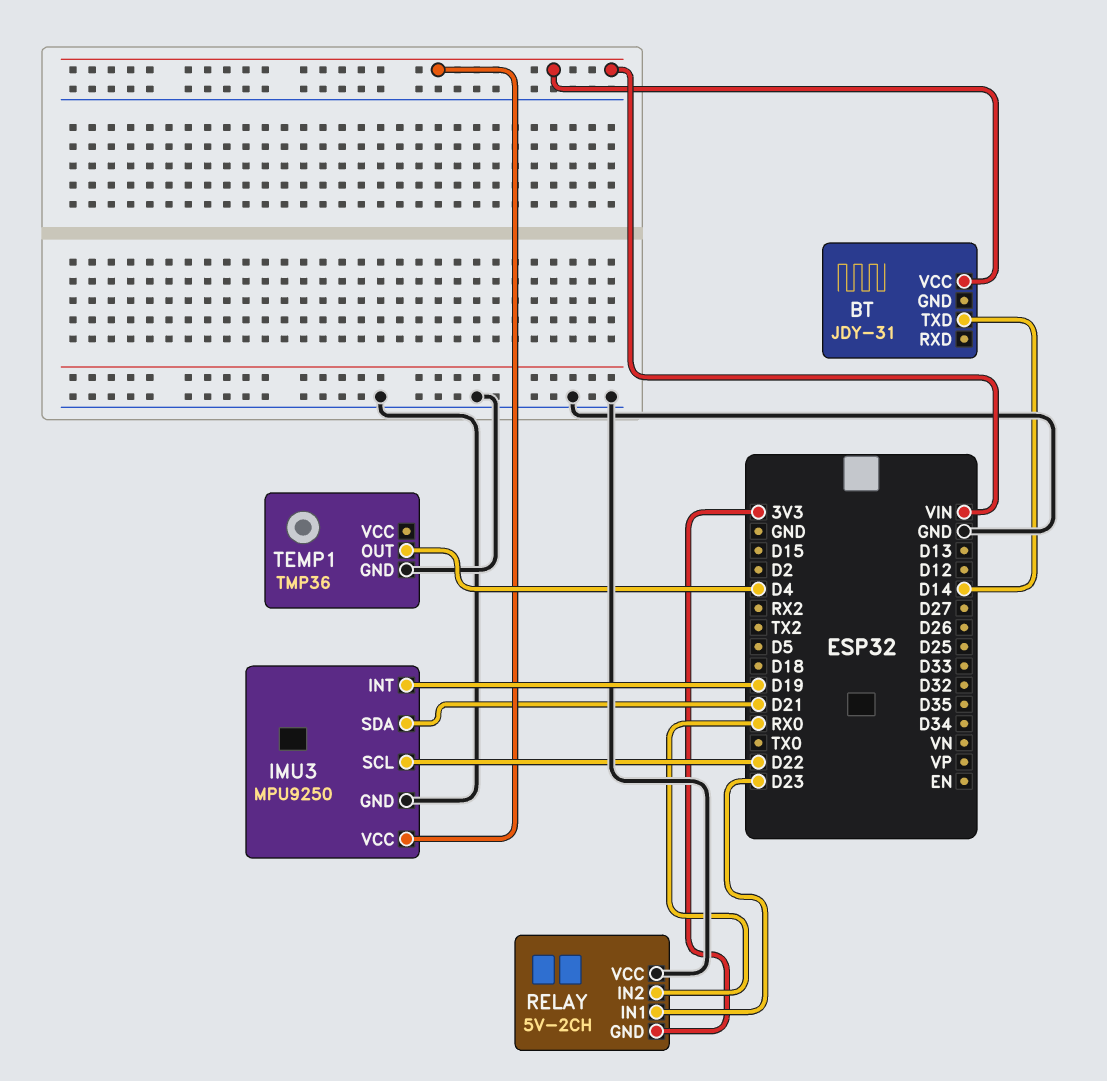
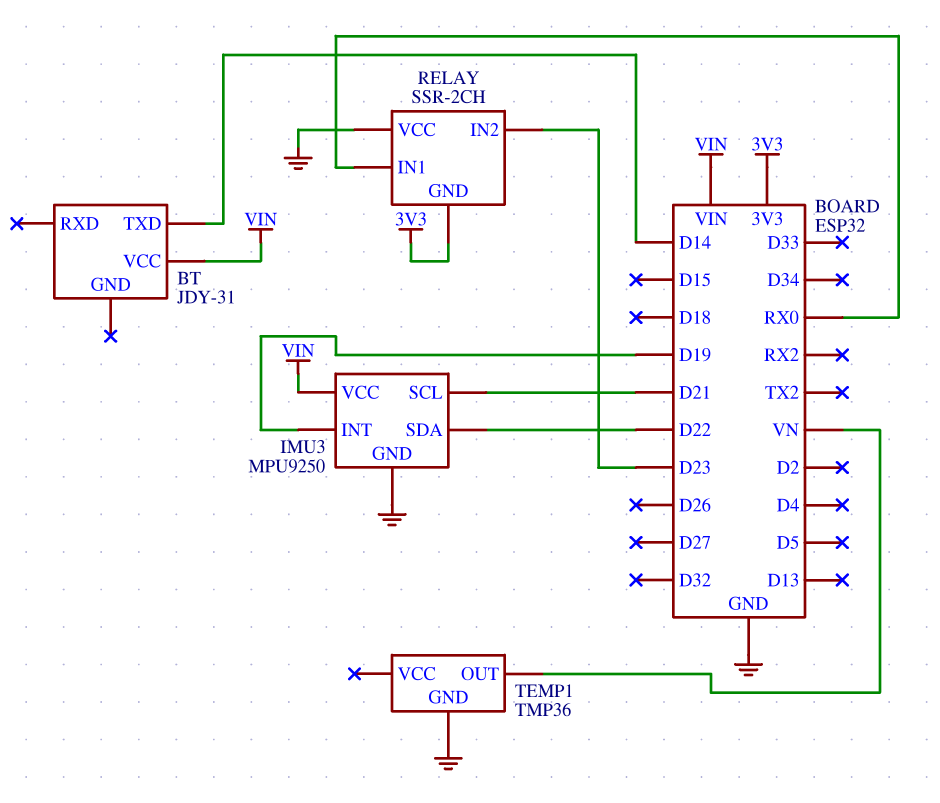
IMU3 pin SCL: D22 -> D21
IMU3 pin SDA: D21 -> D22
RELAY: 5V-2CH -> SSR-2CH
RELAY pin IN1: D23 -> RX0
RELAY pin IN2: RX0 -> D23
TEMP1 pin OUT: D4 -> VN

